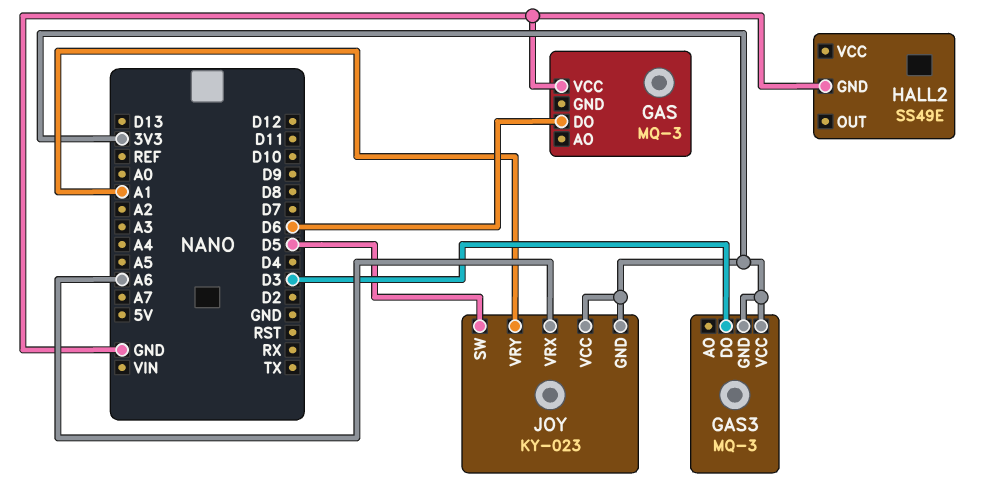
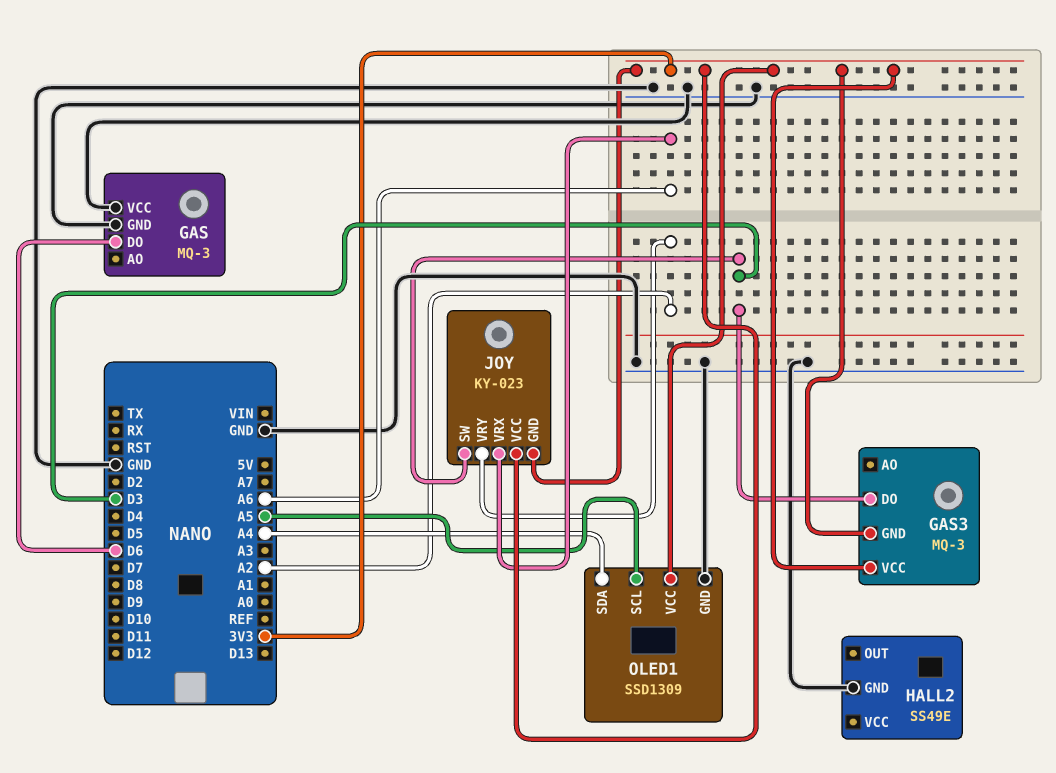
GAS pin GND: none -> GND
JOY pin SW: D5 -> D3
JOY pin VRY: A1 -> A2
OLED1: none -> SSD1309
OLED1 pin GND: none -> GND
OLED1 pin SCL: none -> A5
OLED1 pin SDA: none -> A4
OLED1 pin VCC: none -> 3V3

